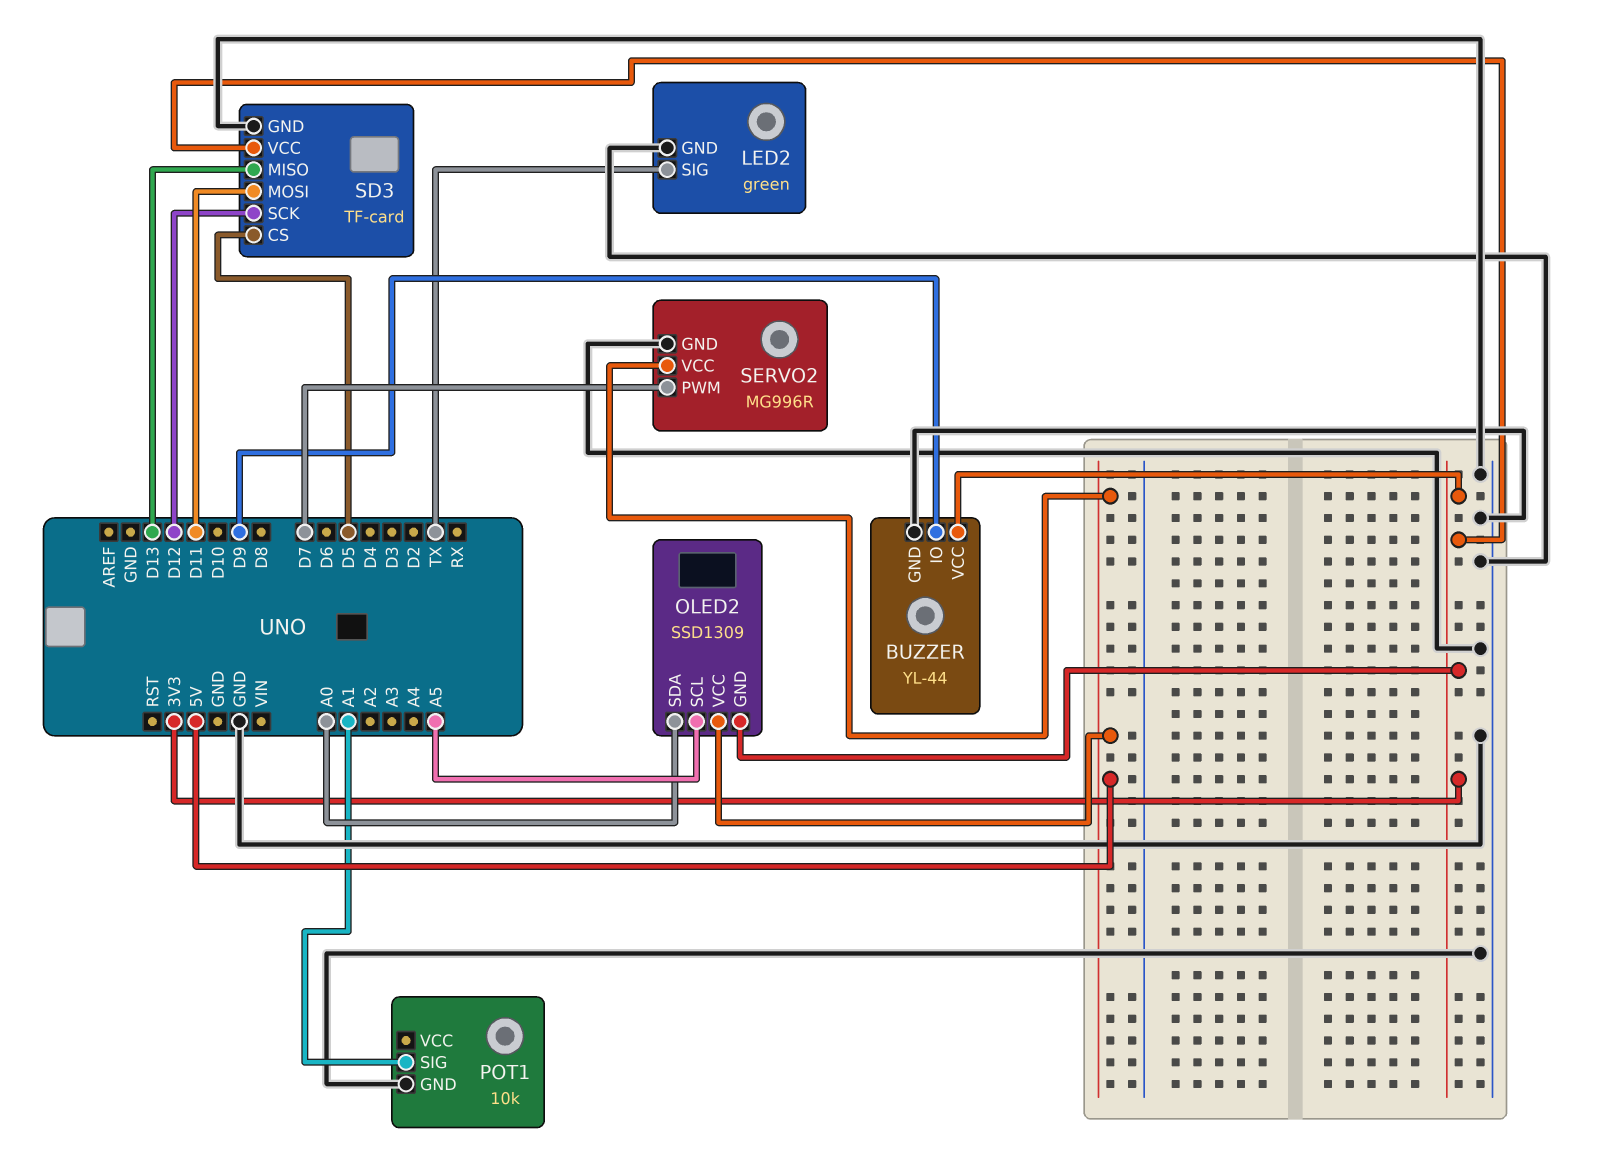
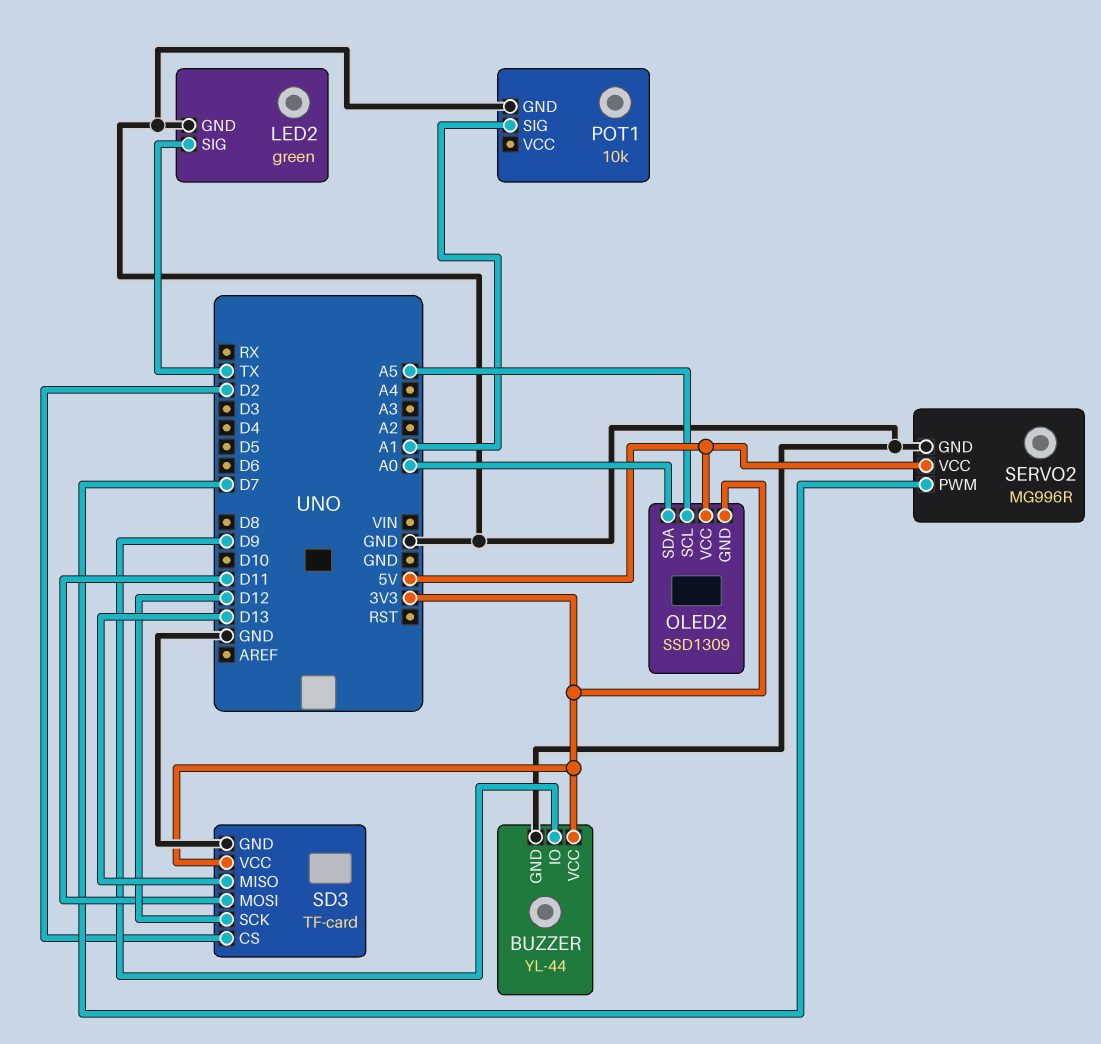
SD3 pin CS: D5 -> D2

